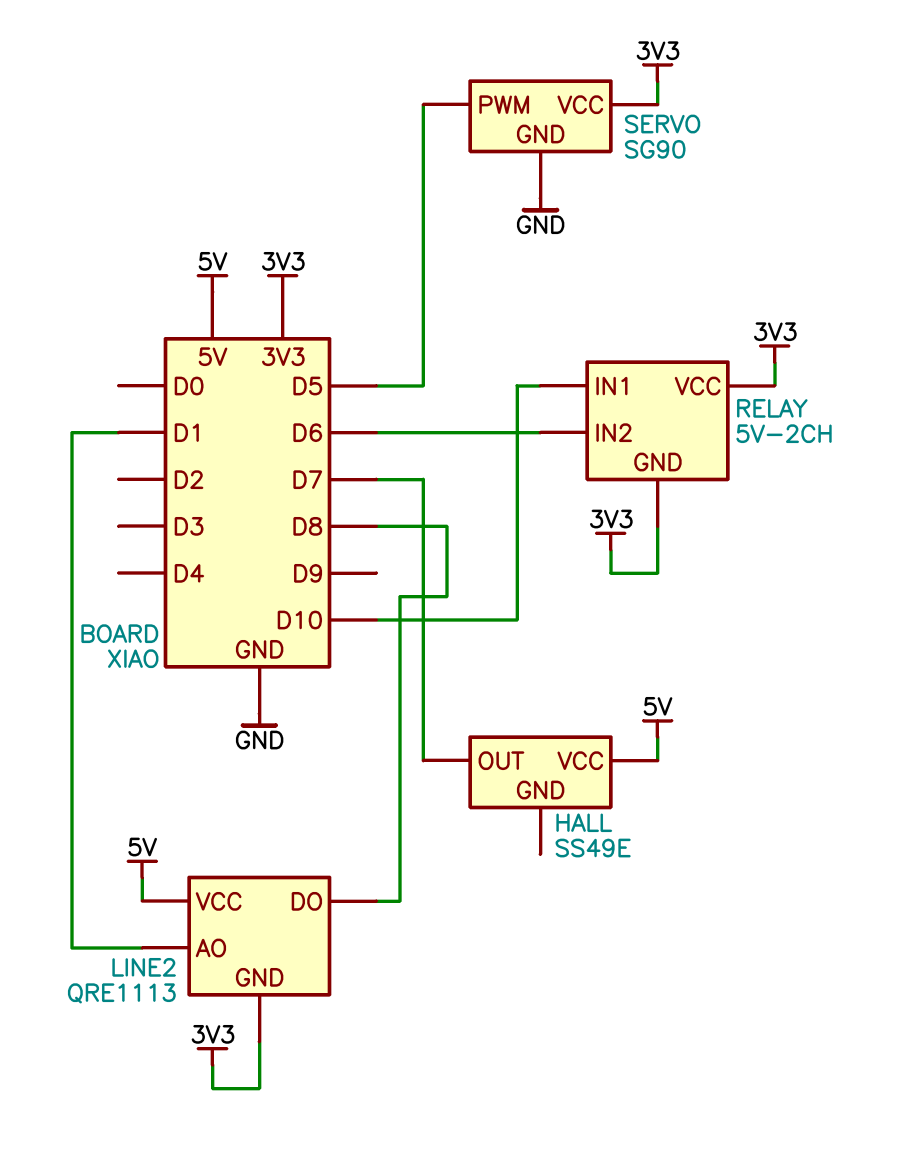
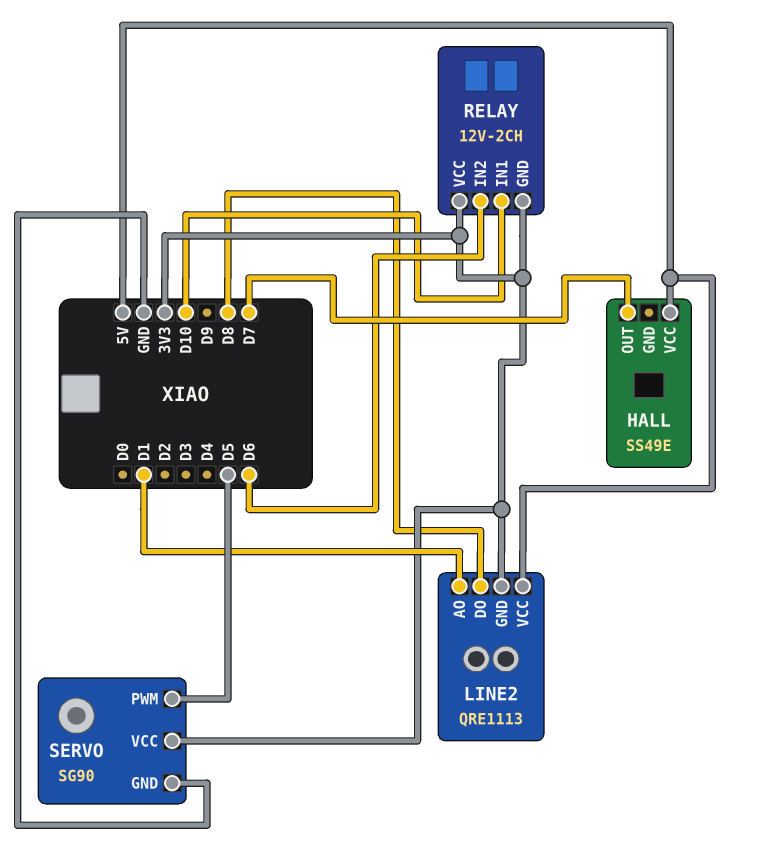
RELAY: 5V-2CH -> 12V-2CH

